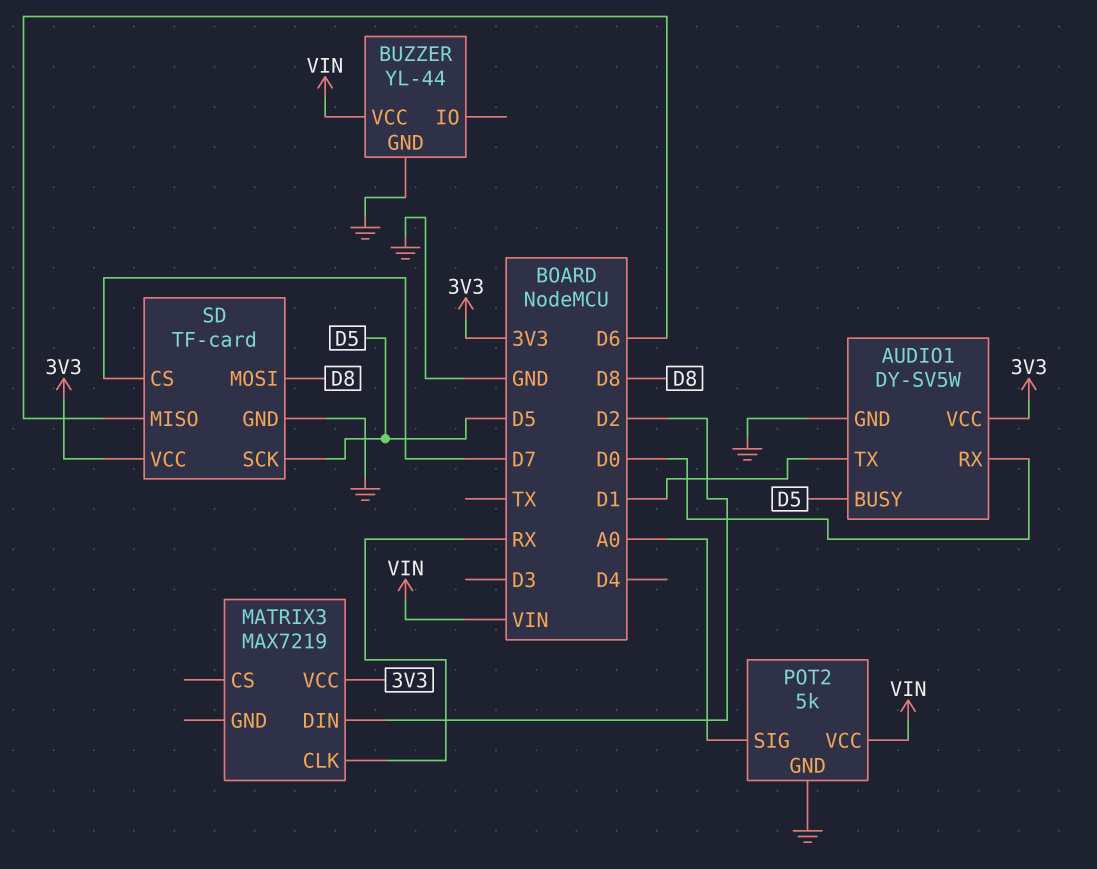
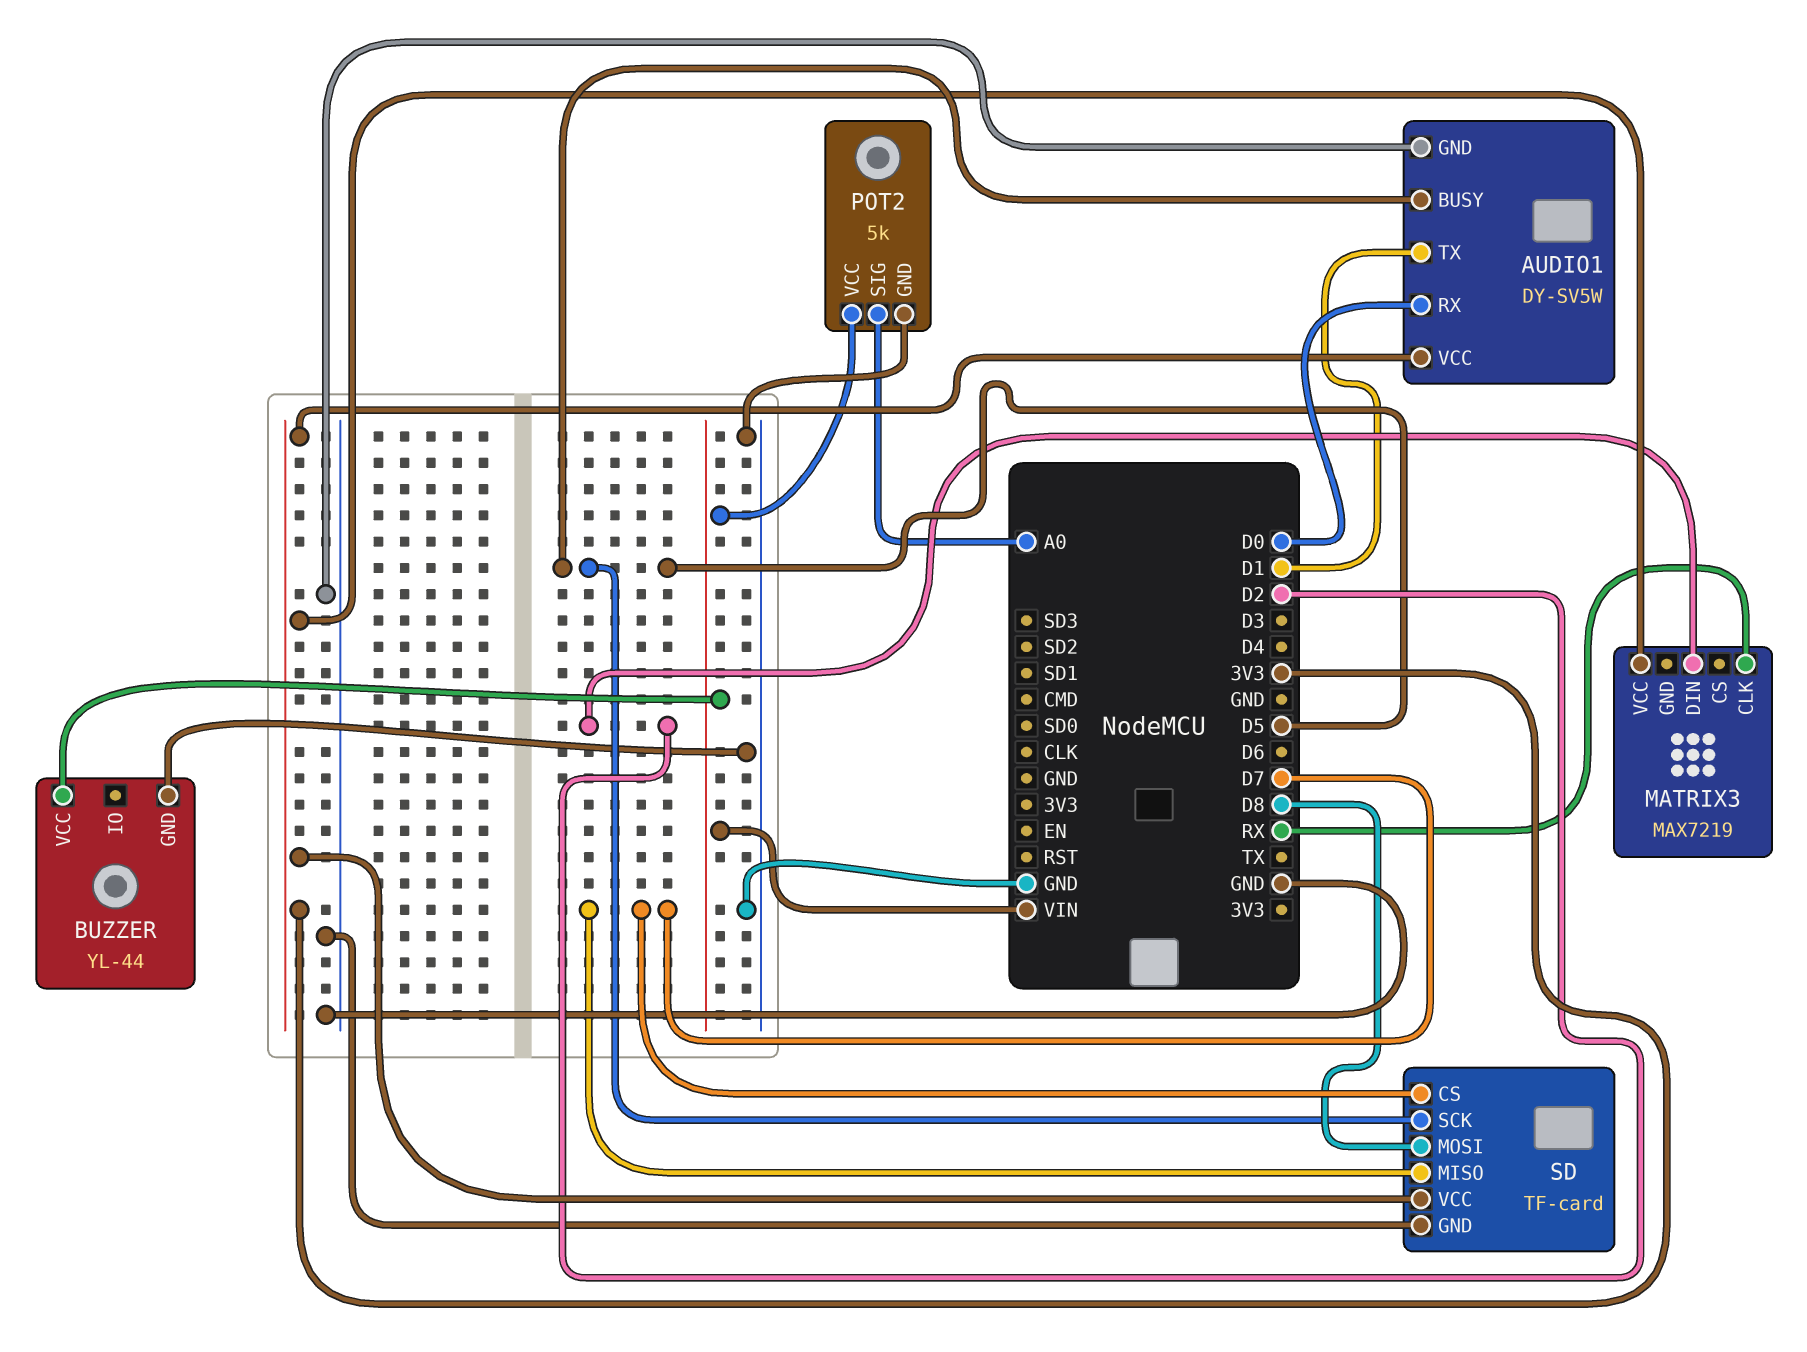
SD pin MISO: D6 -> D7

